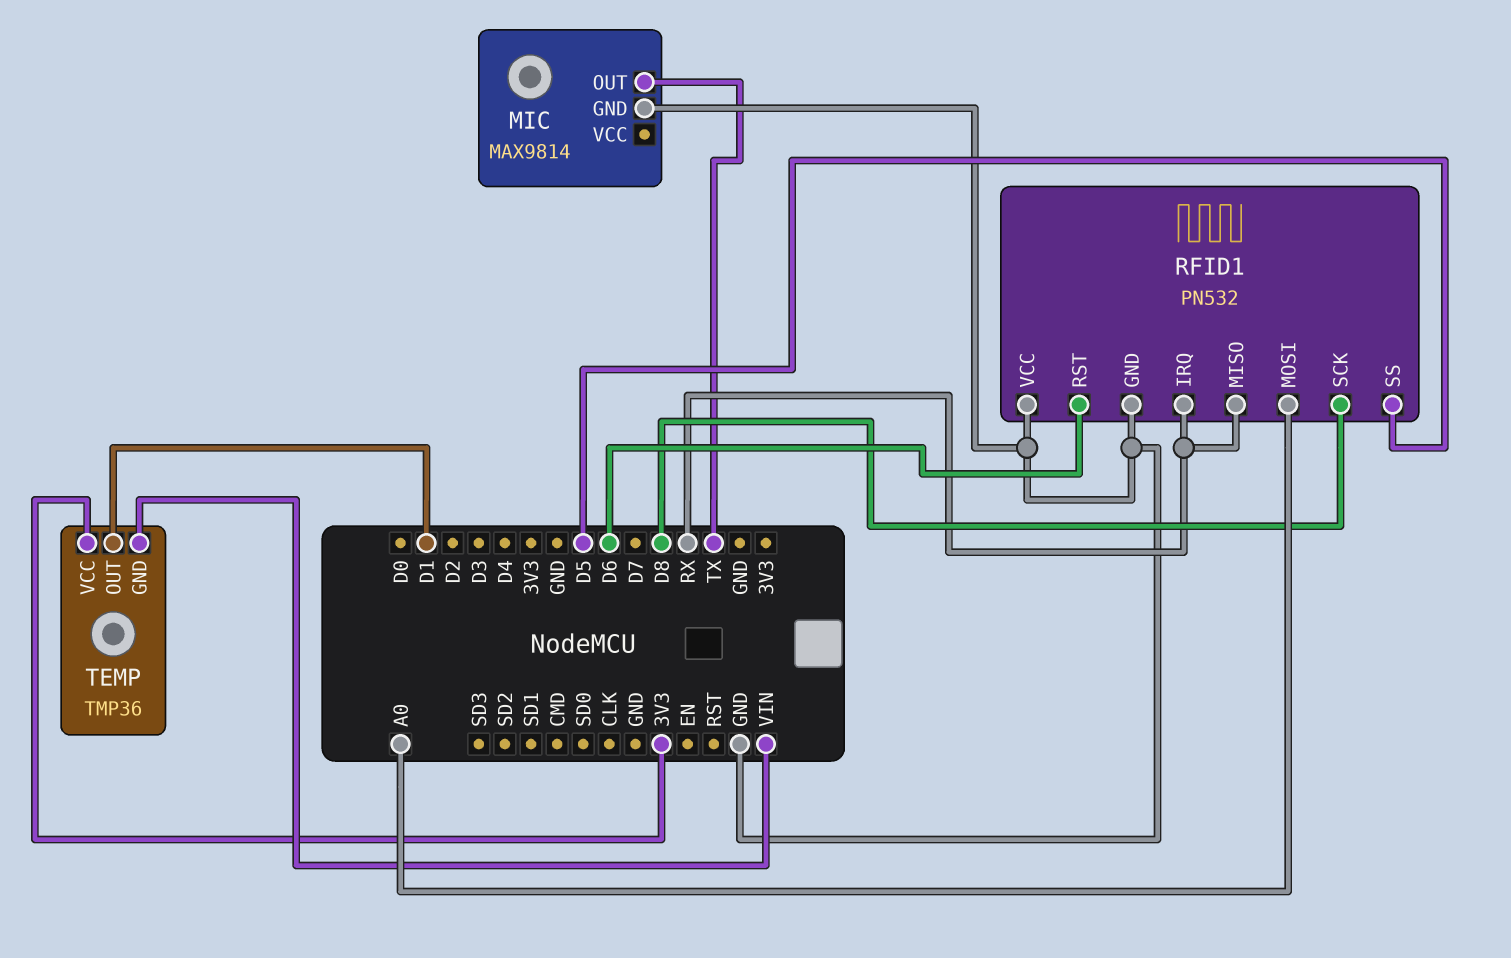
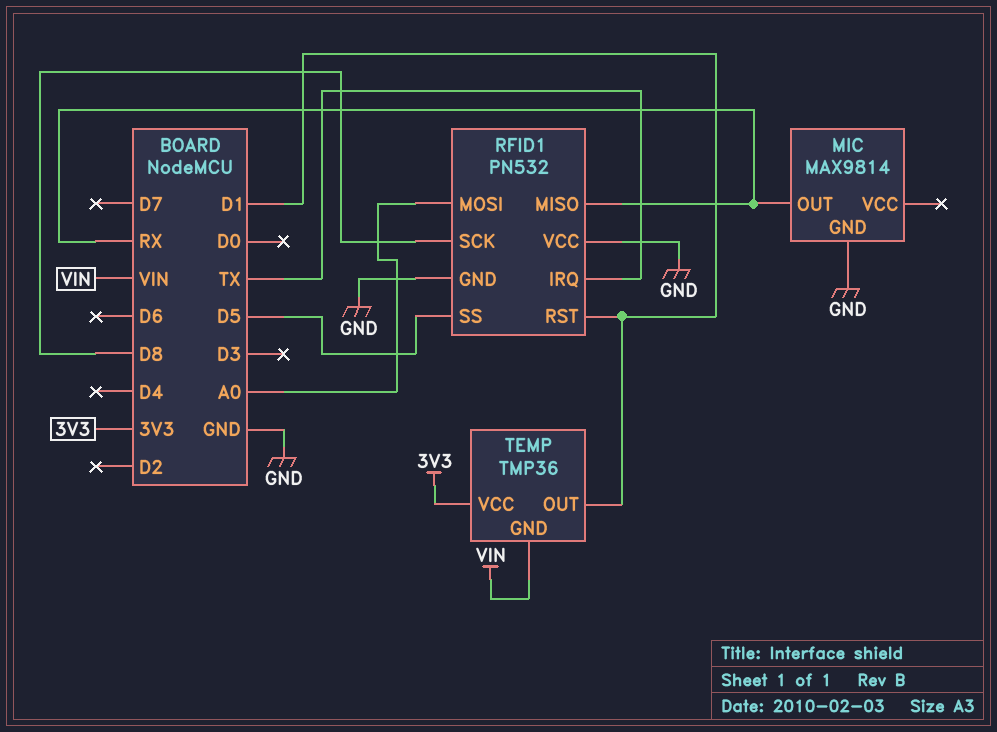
MIC pin OUT: TX -> RX
RFID1 pin IRQ: RX -> TX
RFID1 pin RST: D6 -> D1

